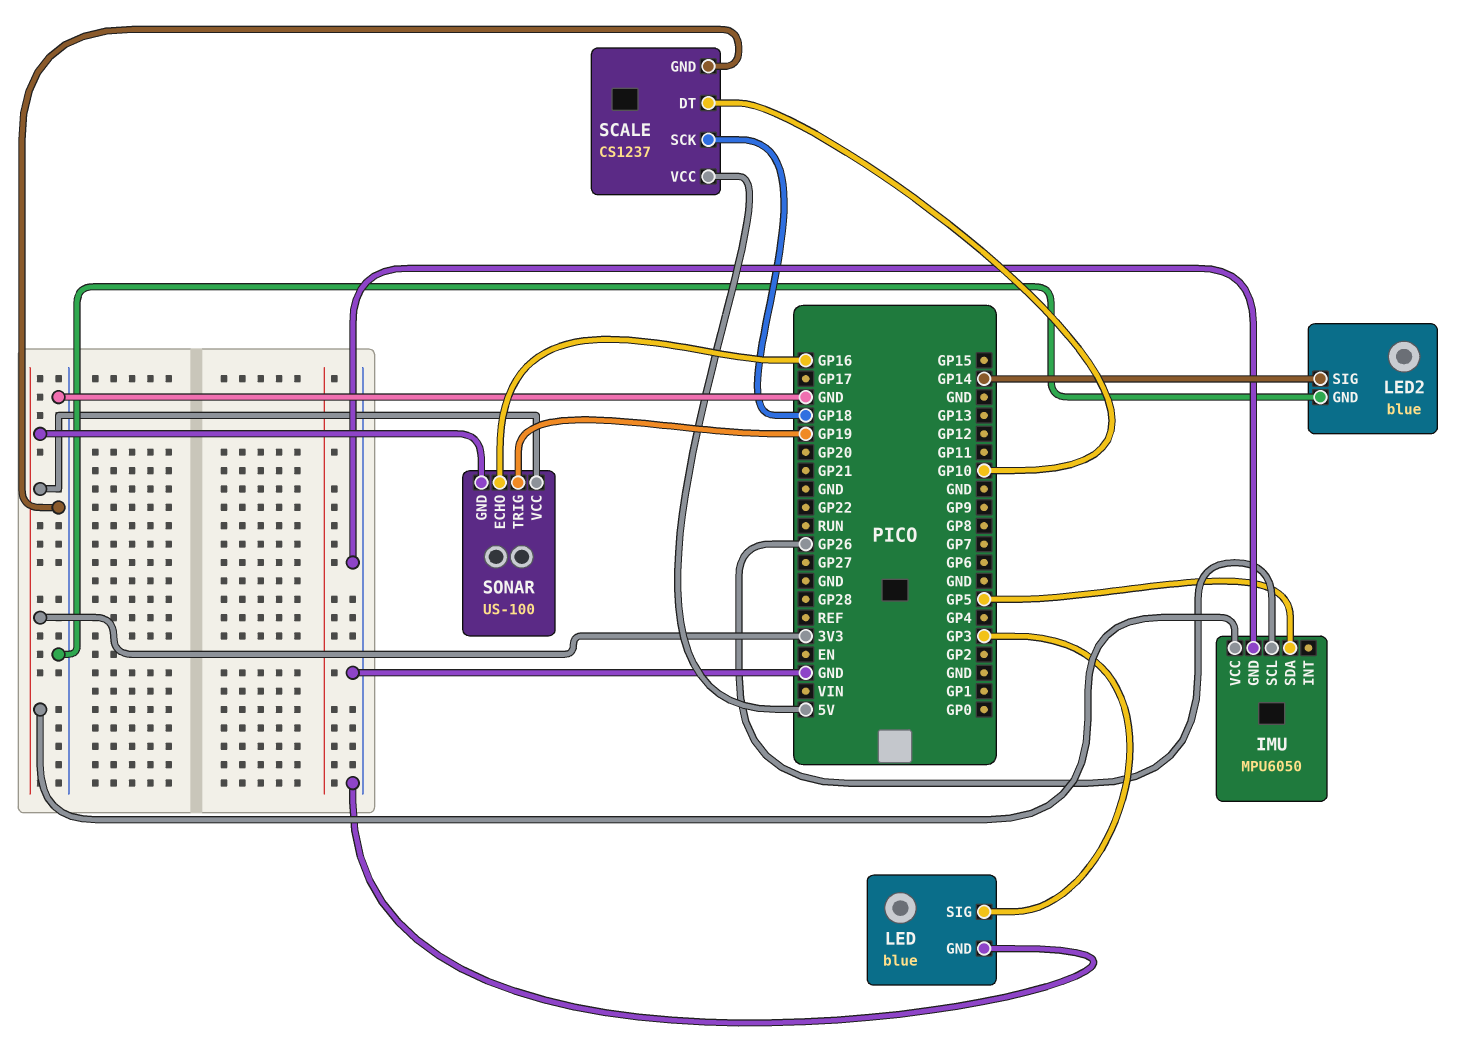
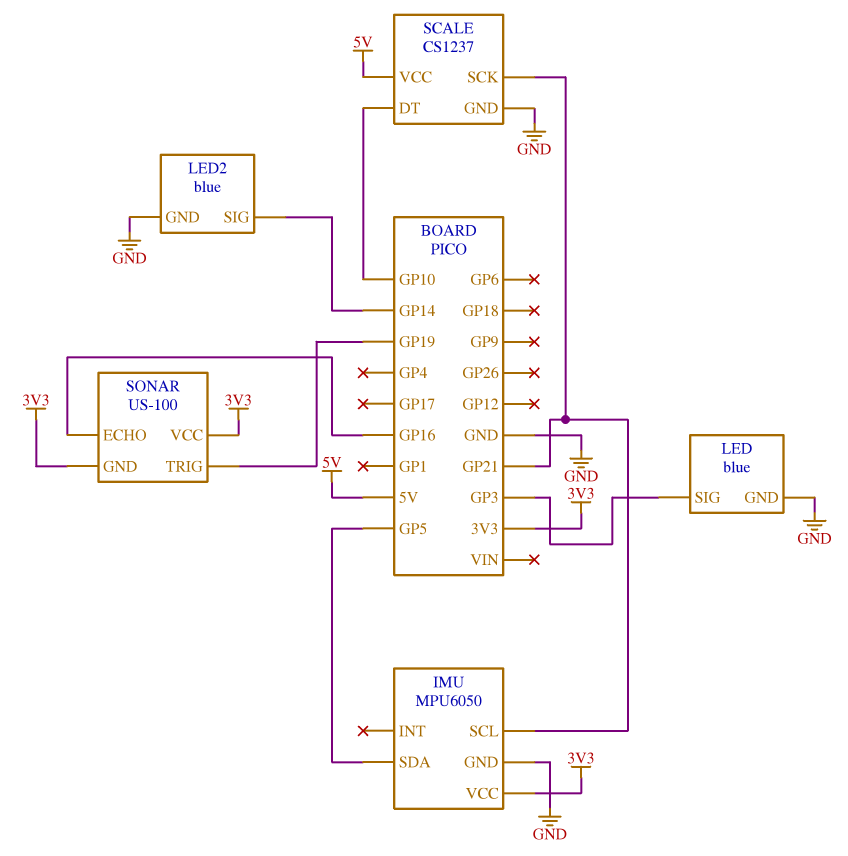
IMU pin SCL: GP26 -> GP21
SCALE pin SCK: GP18 -> GP21

